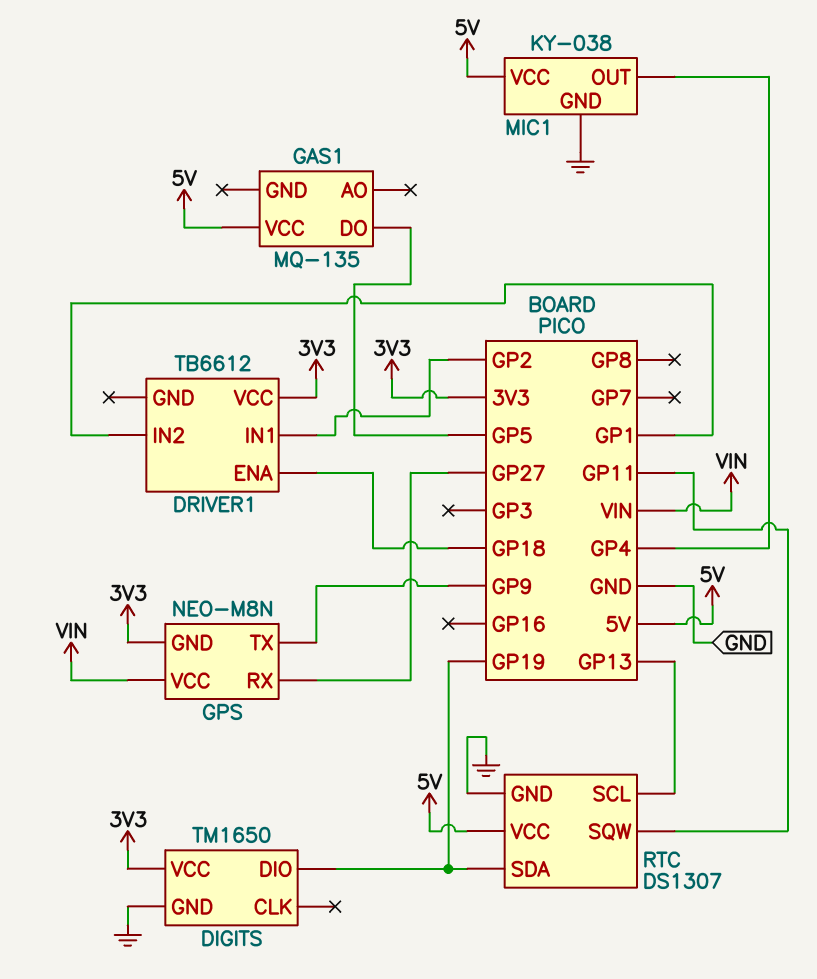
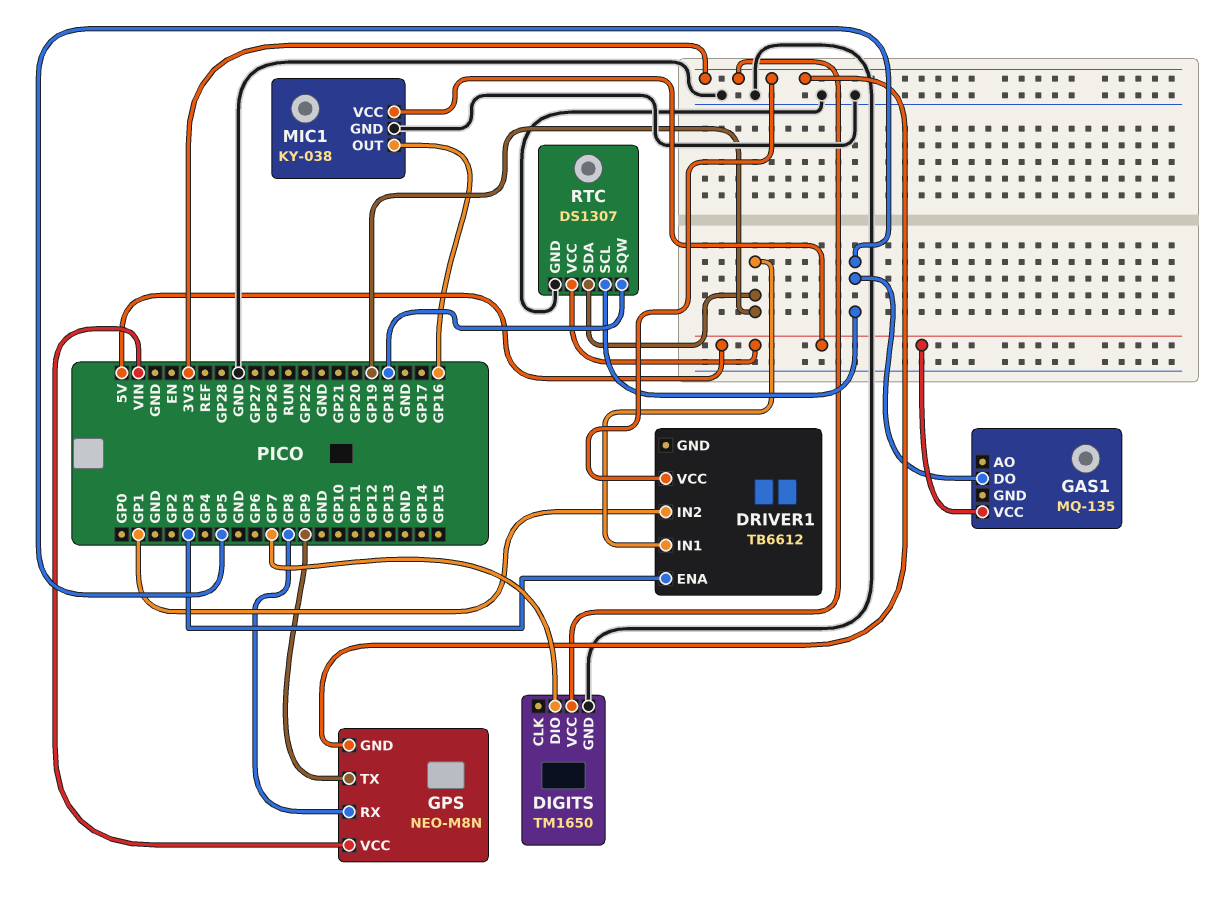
DIGITS pin DIO: GP19 -> GP7
DRIVER1 pin ENA: GP18 -> GP3
DRIVER1 pin IN1: GP2 -> GP19
GPS pin RX: GP27 -> GP8
MIC1 pin OUT: GP4 -> GP16
RTC pin SCL: GP13 -> GP5
RTC pin SQW: GP11 -> GP18

